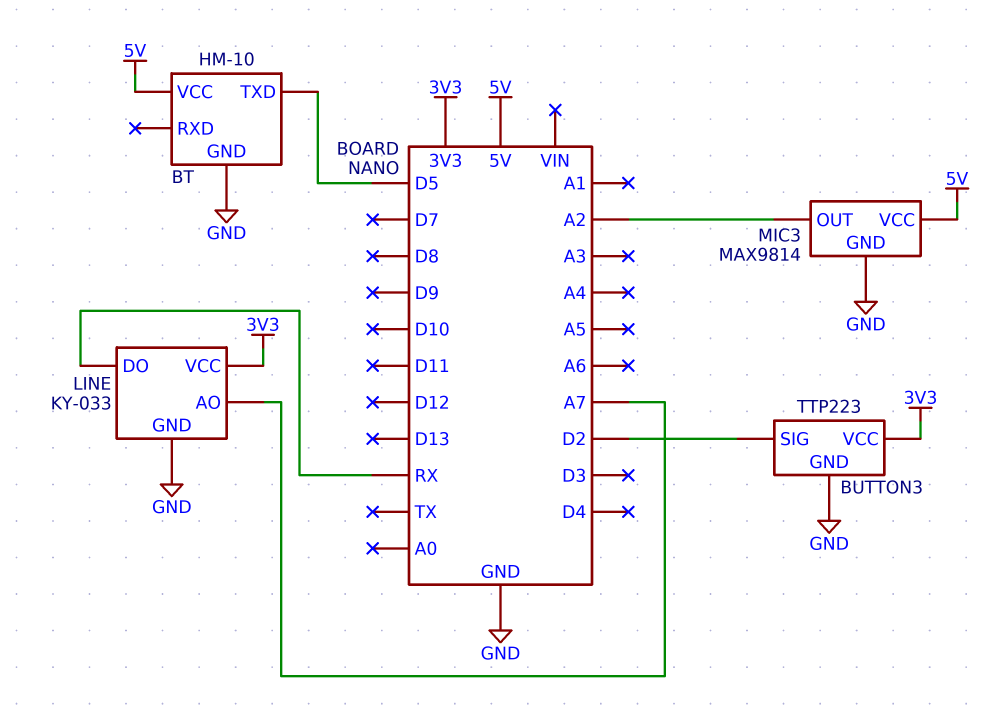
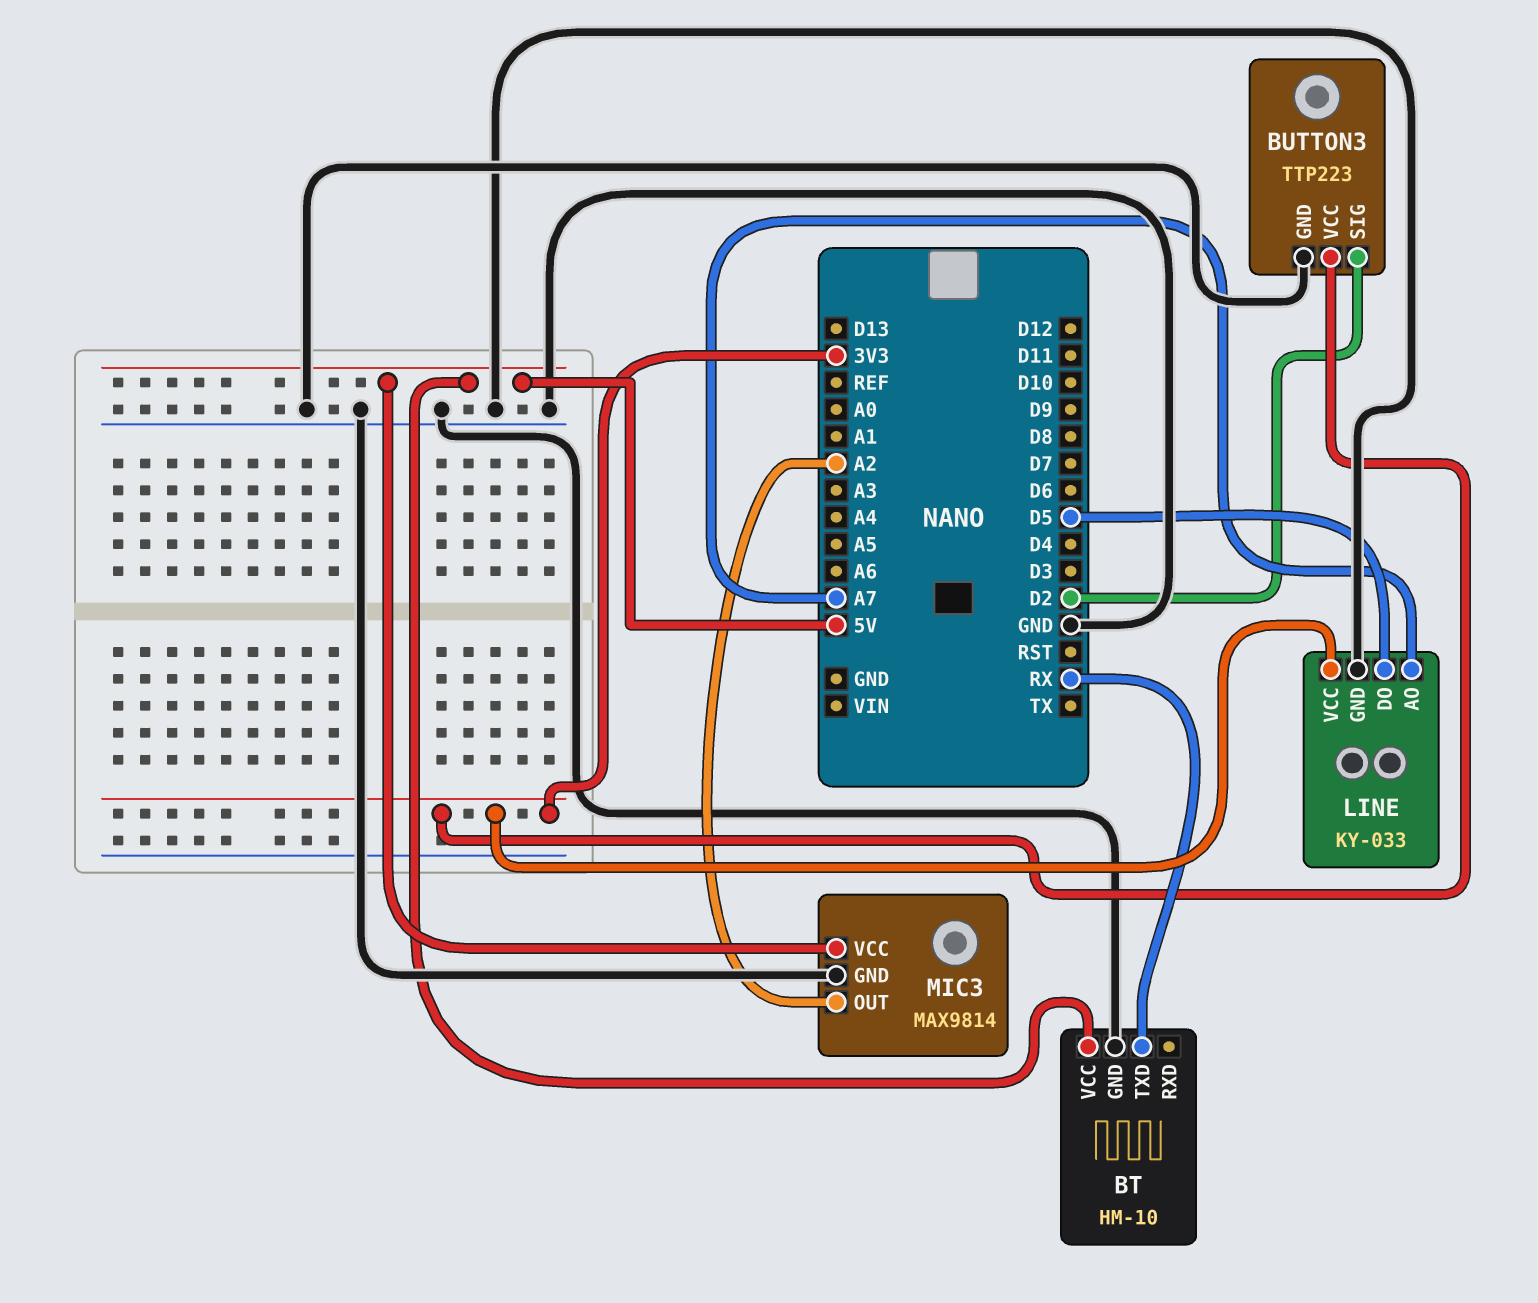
BT pin TXD: D5 -> RX
LINE pin DO: RX -> D5

